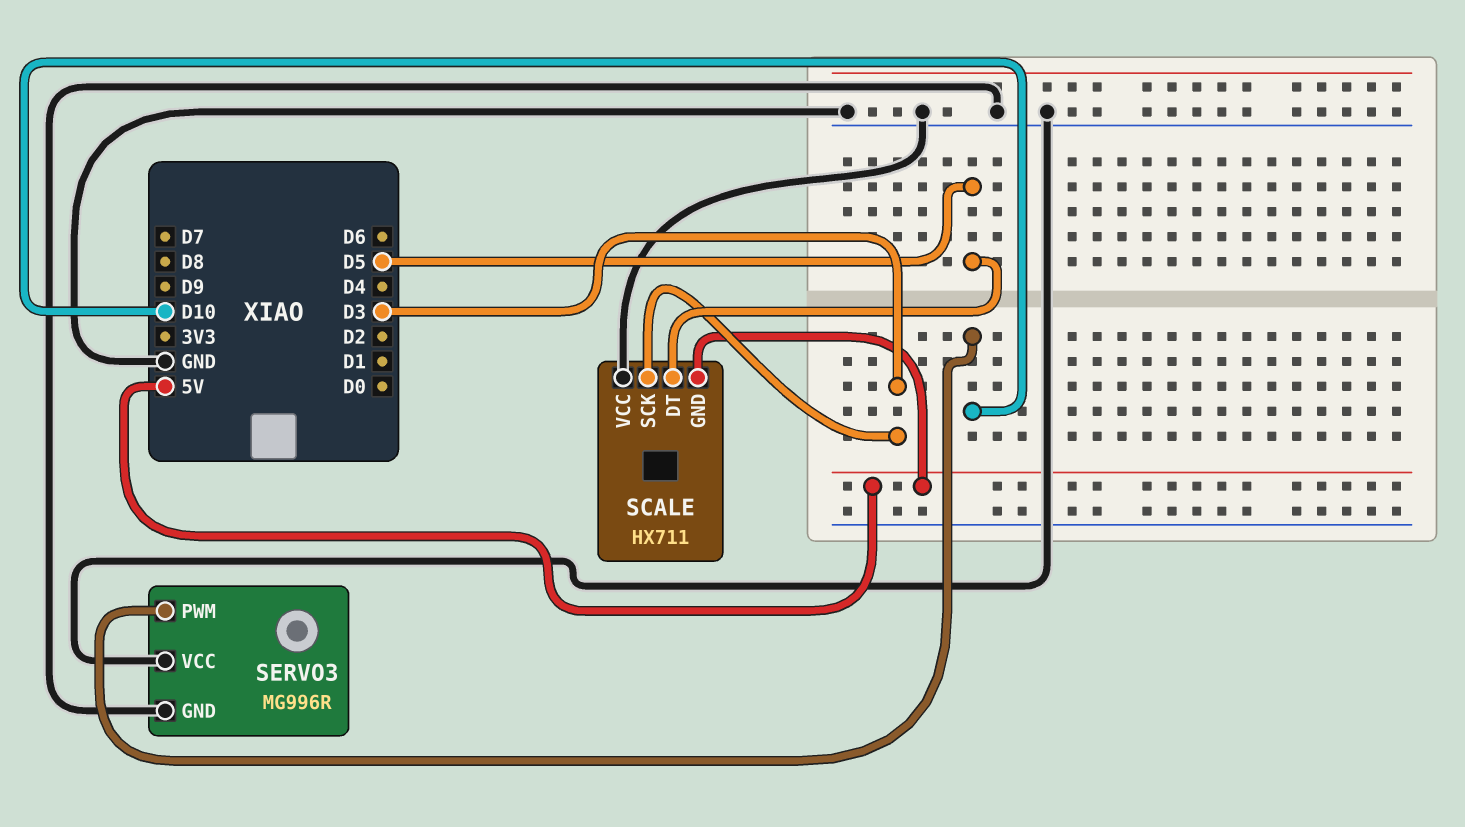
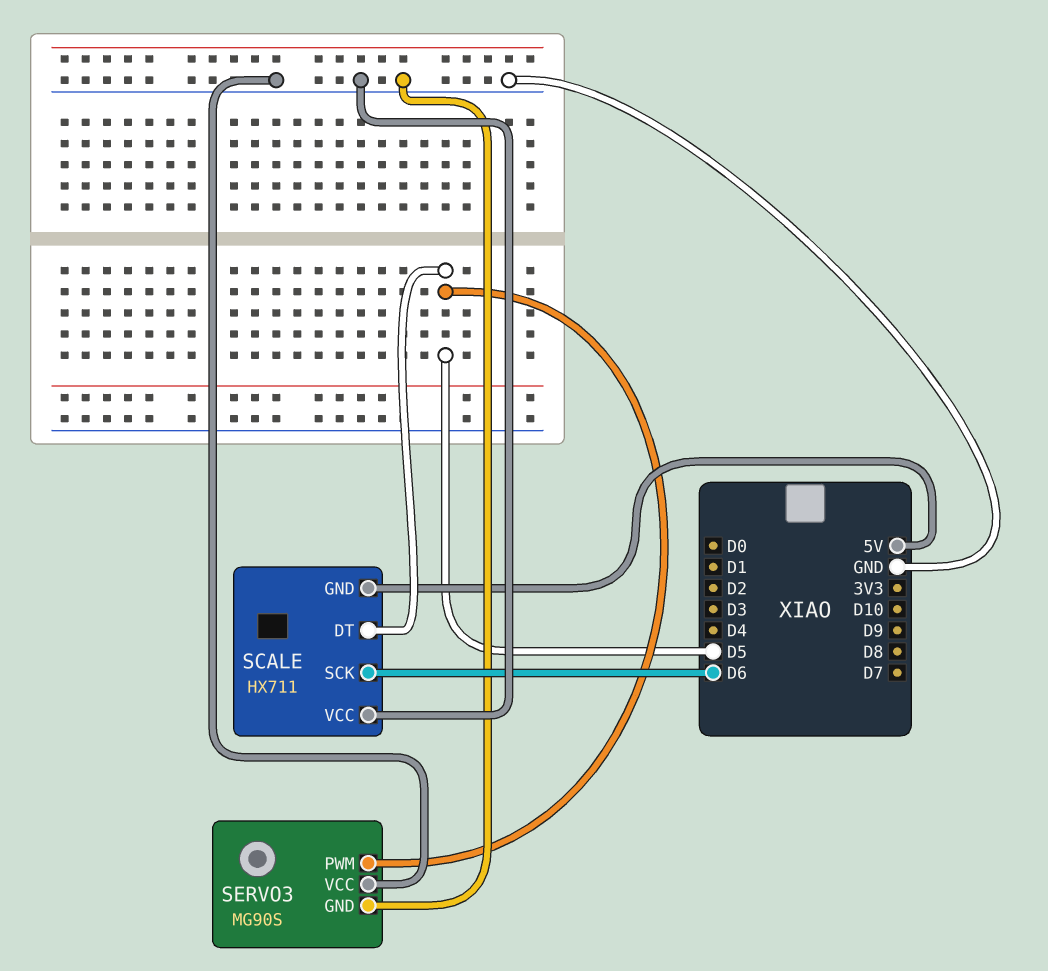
SCALE pin SCK: D3 -> D6
SERVO3: MG996R -> MG90S
SERVO3 pin PWM: D10 -> D5

